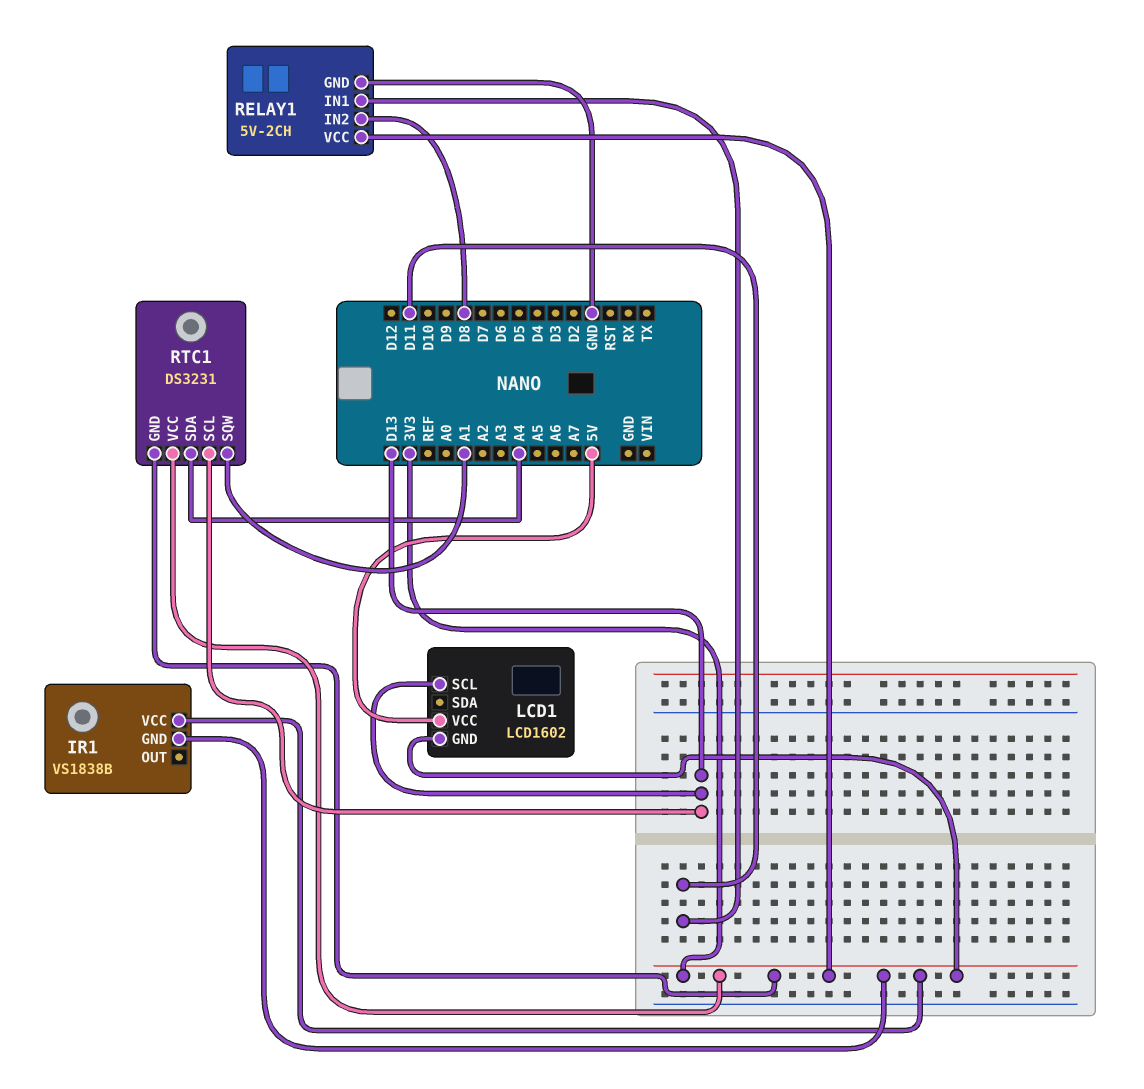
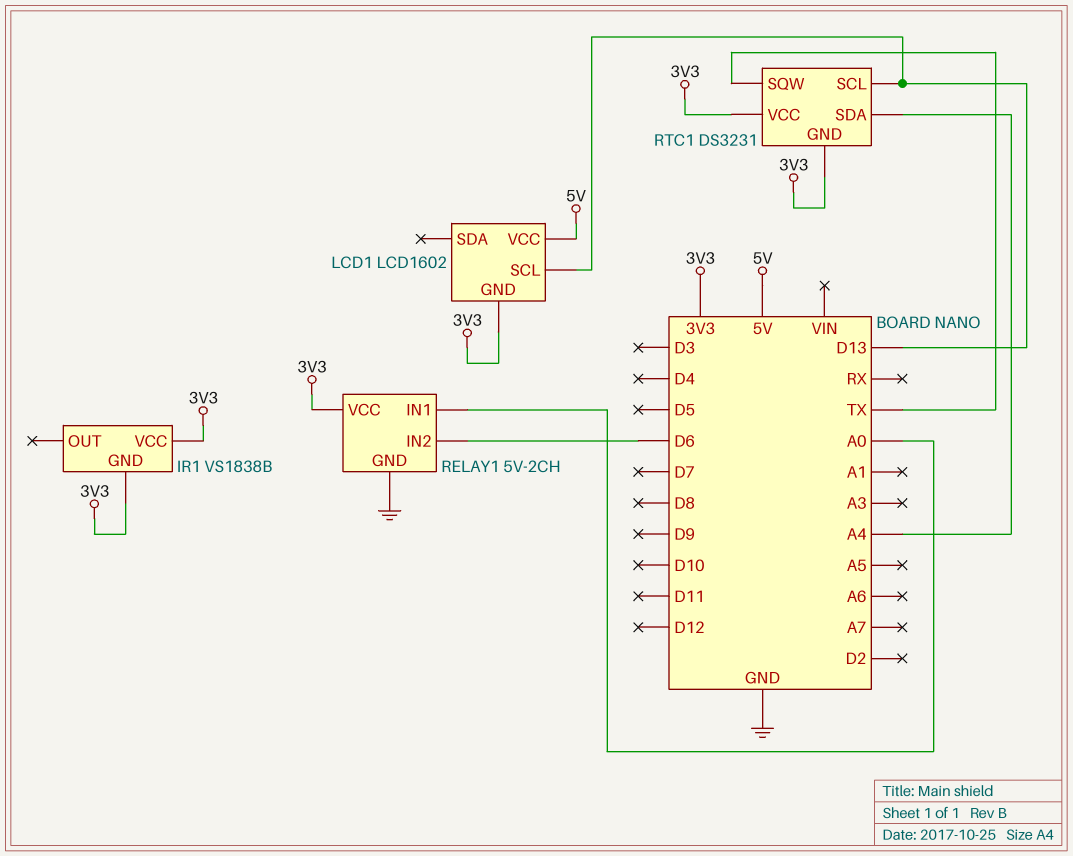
RELAY1 pin IN1: D11 -> A0
RELAY1 pin IN2: D8 -> D6
RTC1 pin SQW: A1 -> TX

